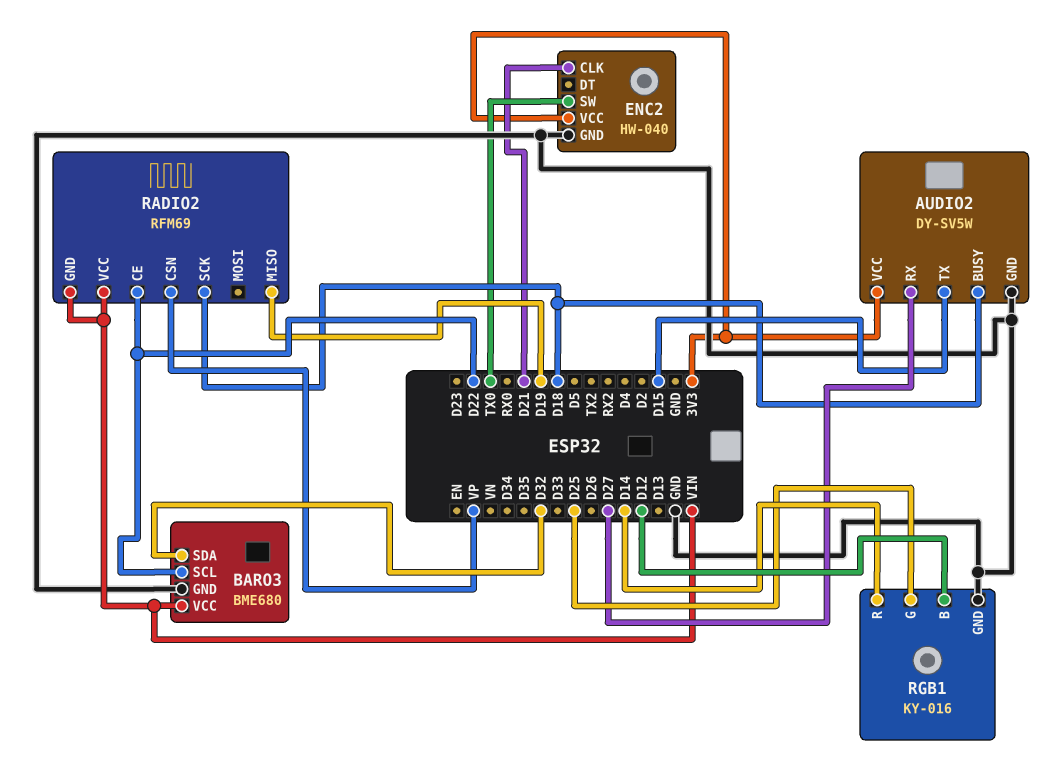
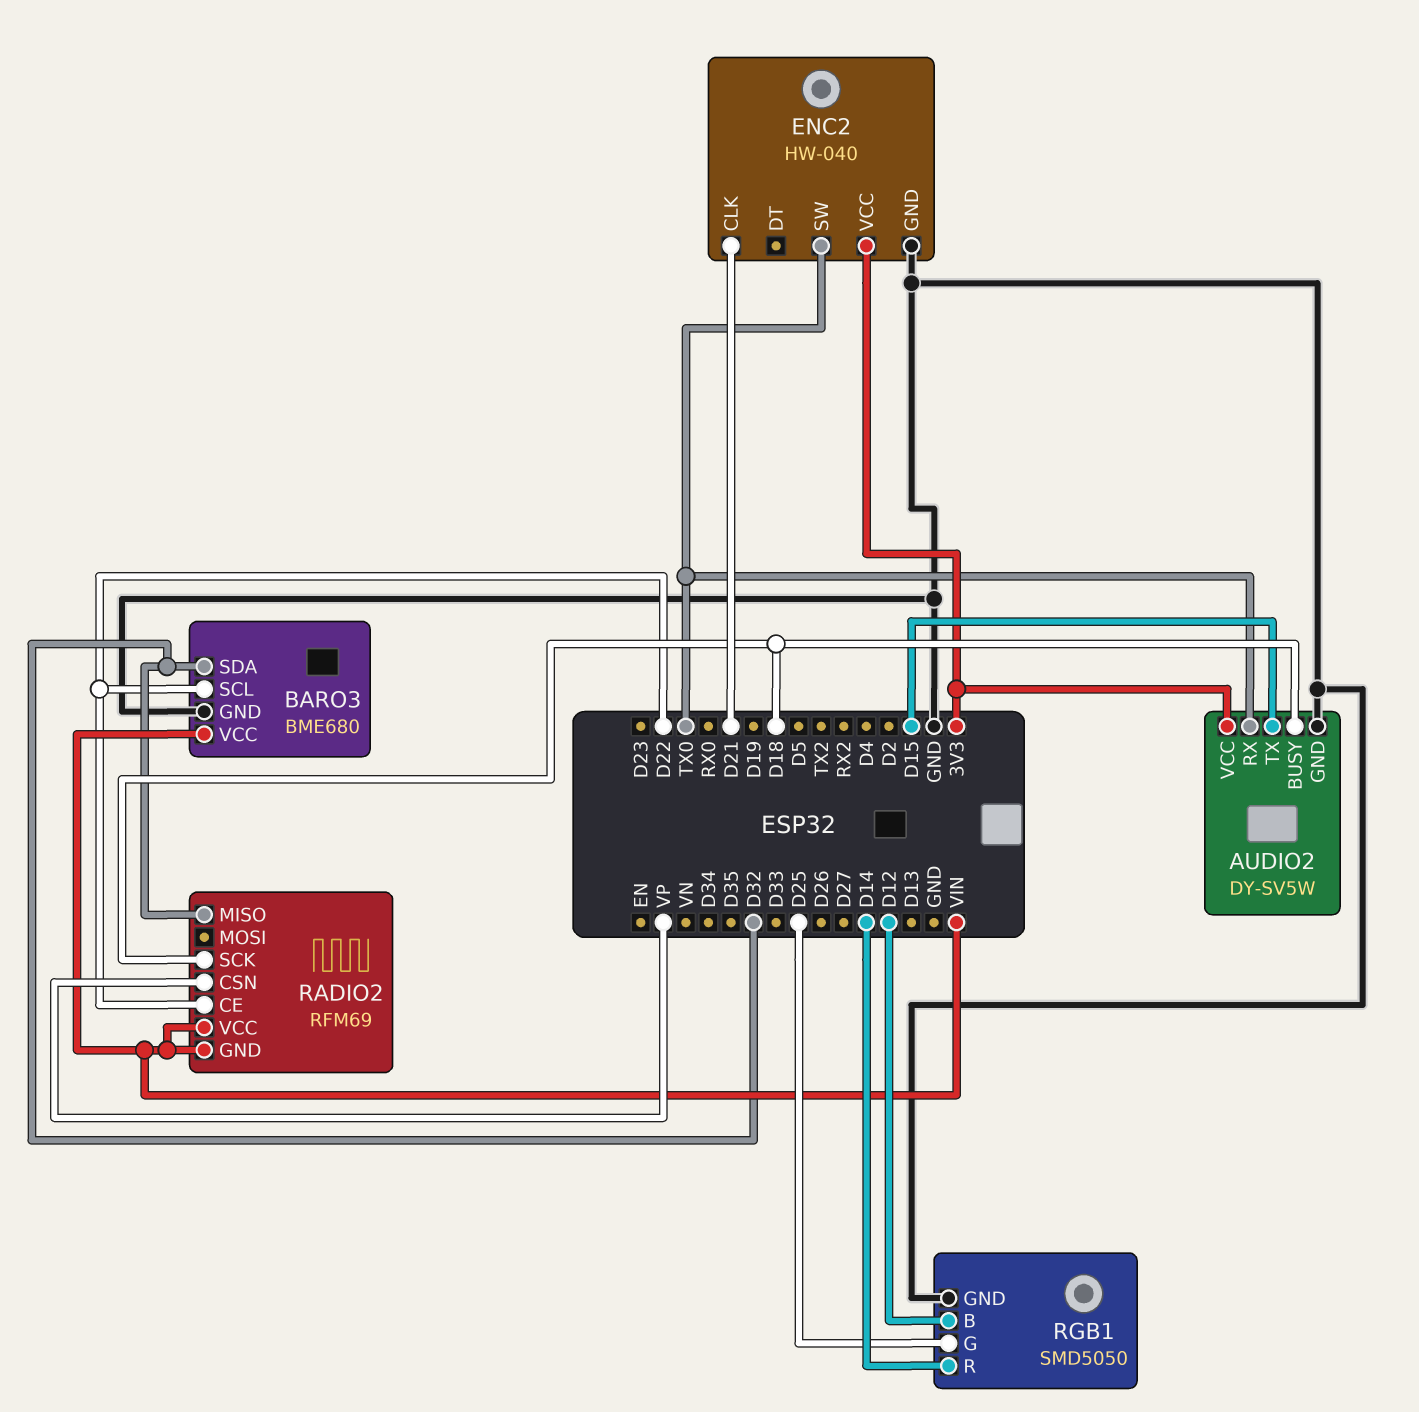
AUDIO2 pin RX: D27 -> TX0
RADIO2 pin MISO: D19 -> D32
RGB1: KY-016 -> SMD5050

